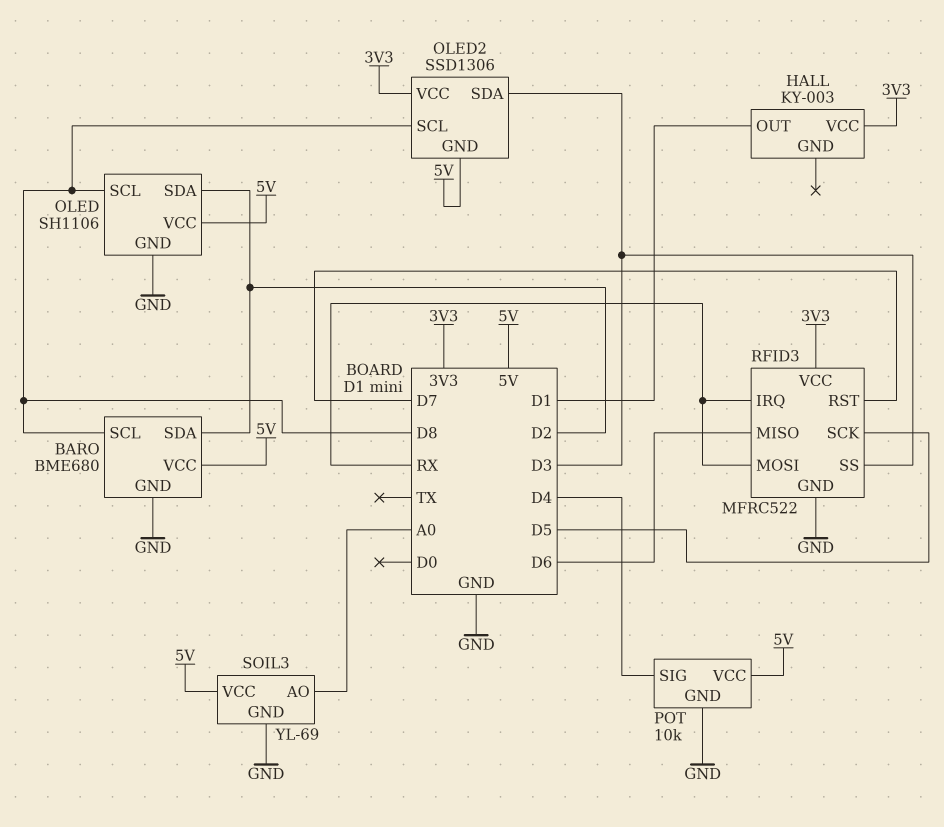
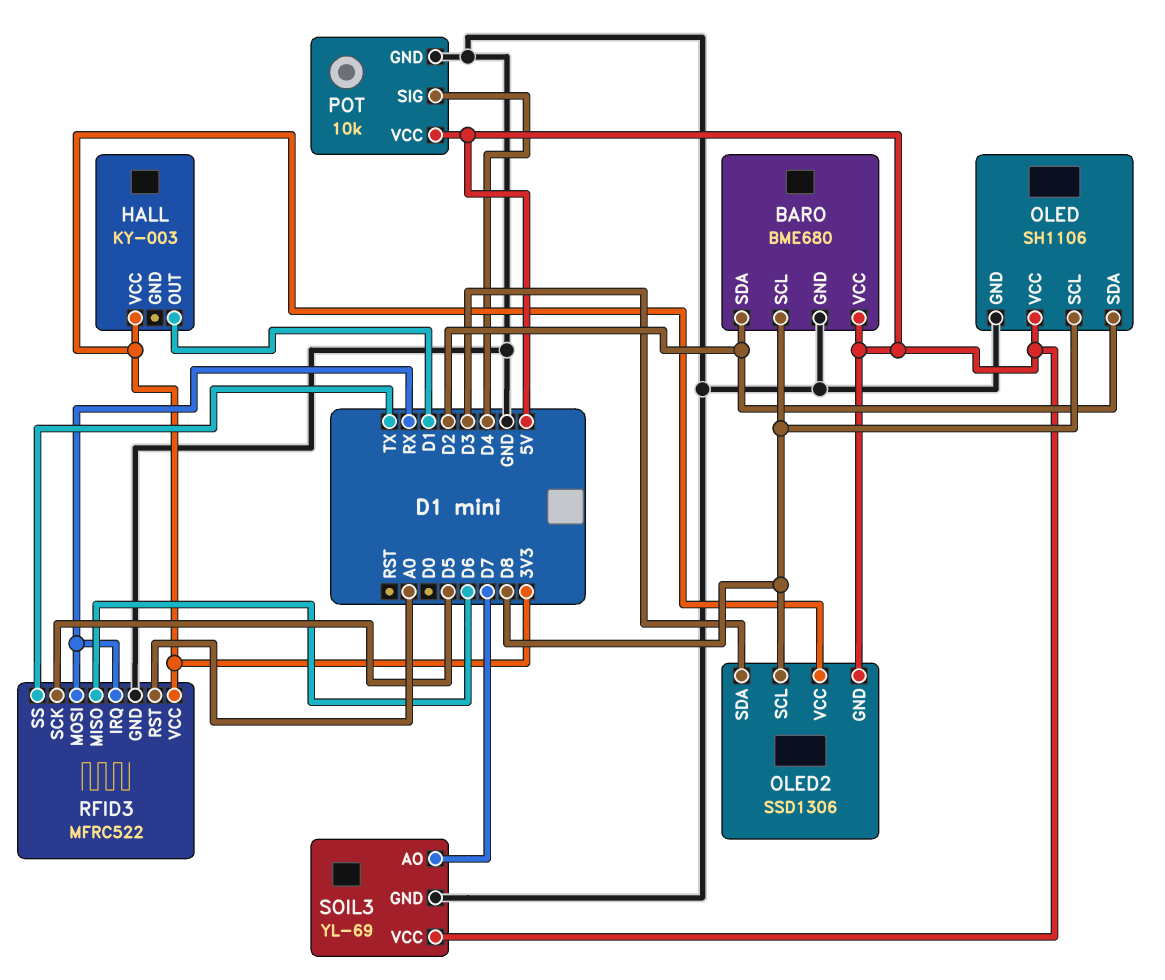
RFID3 pin RST: D7 -> A0
RFID3 pin SS: D3 -> TX
SOIL3 pin AO: A0 -> D7

